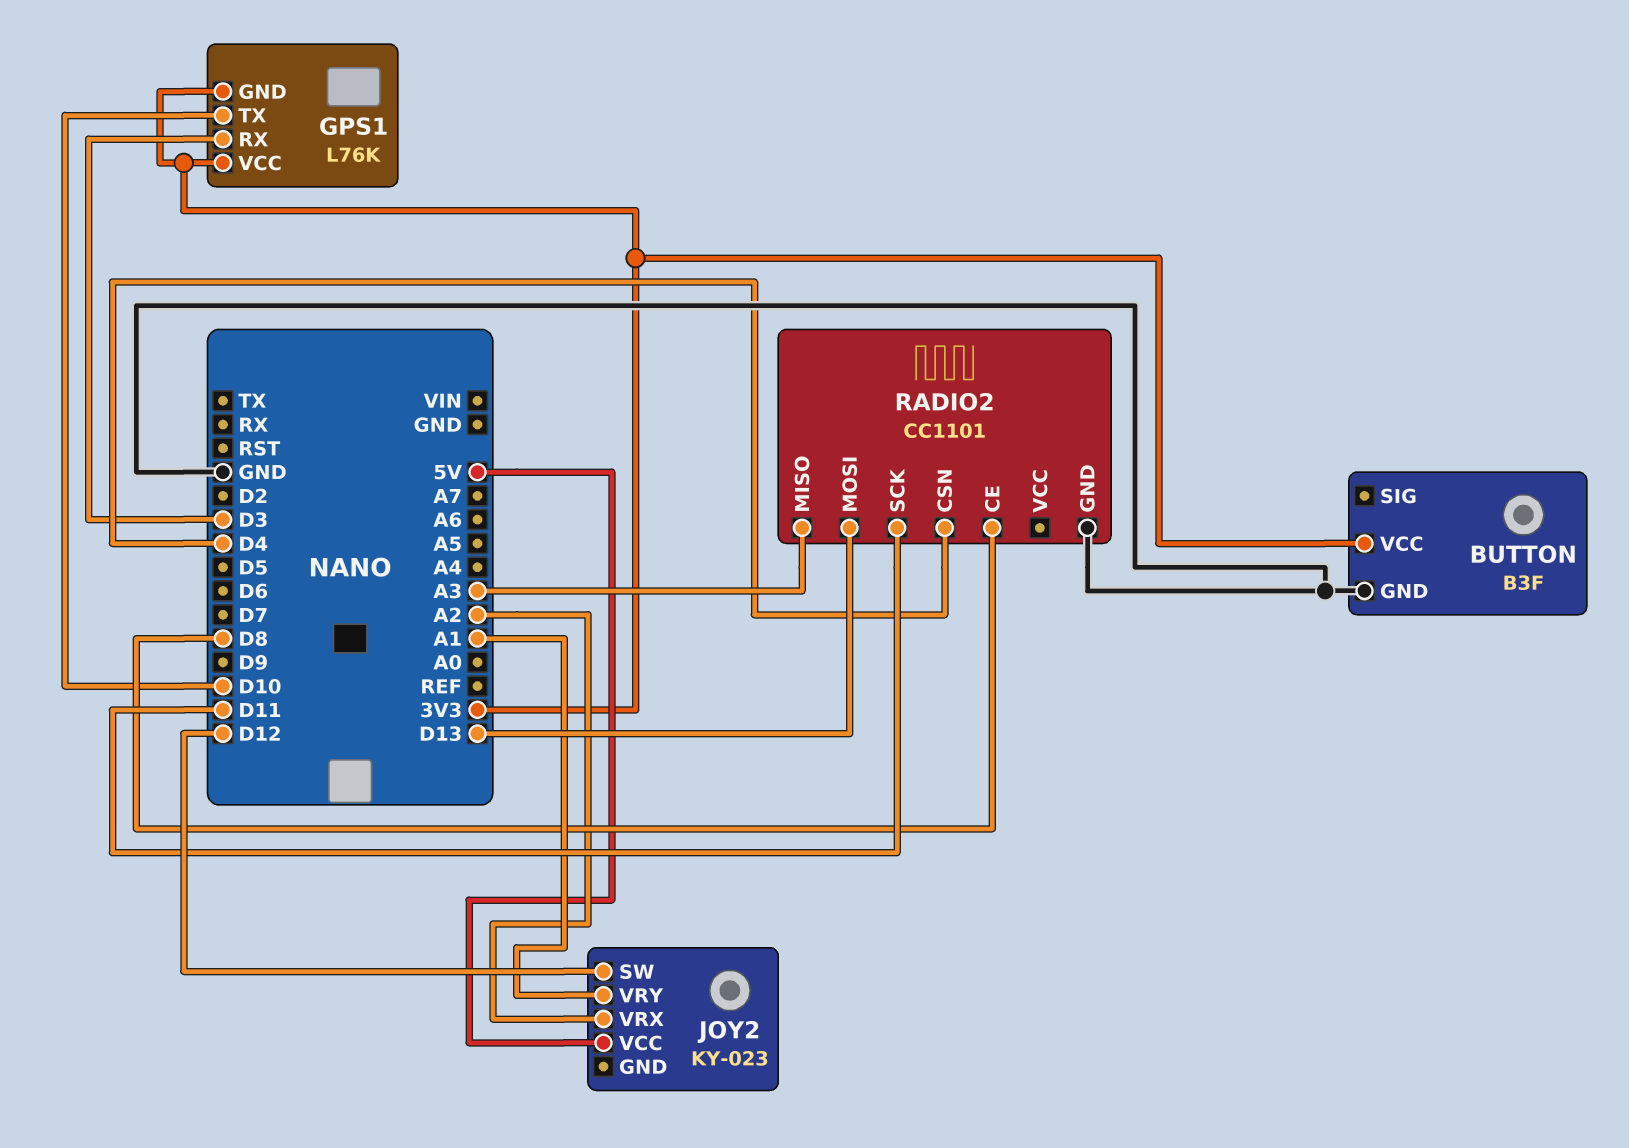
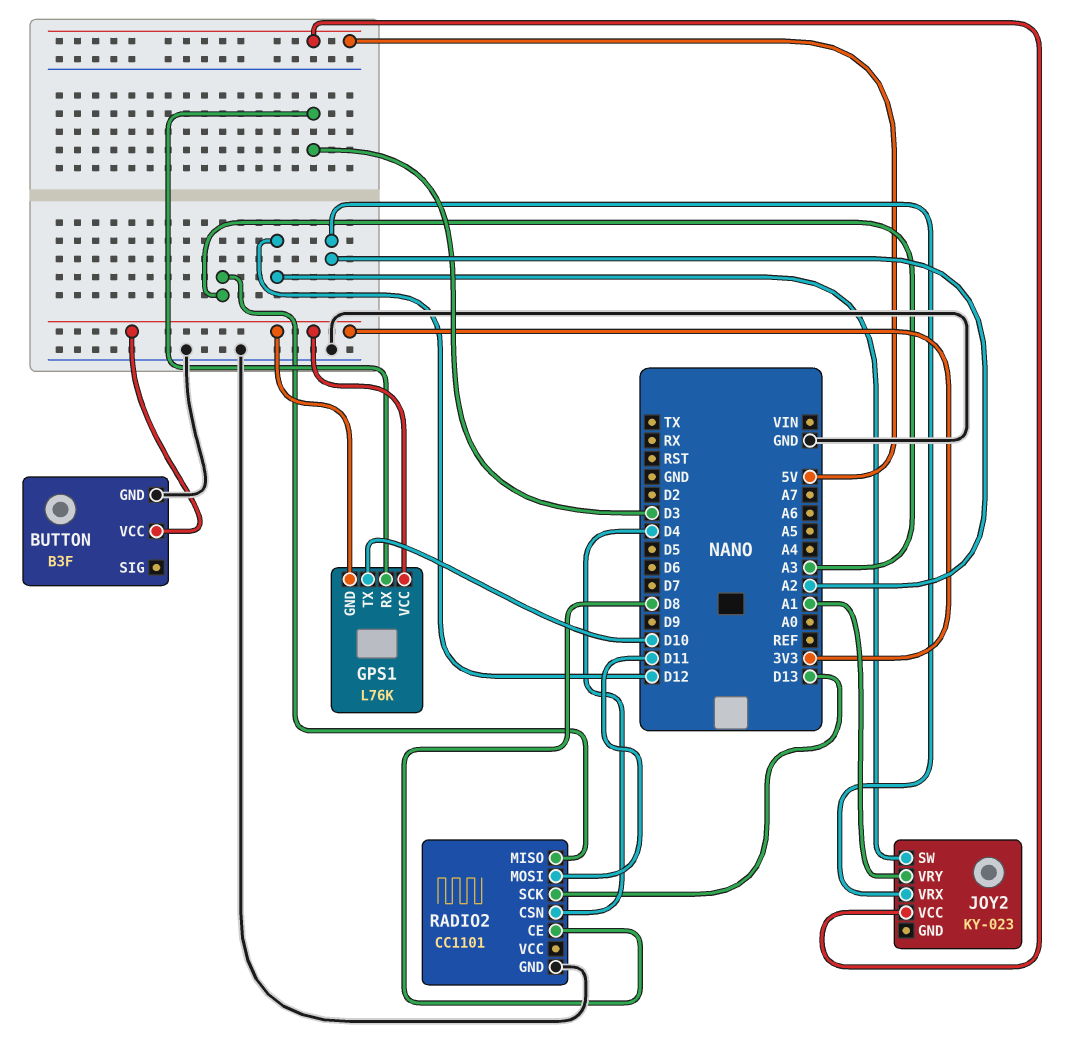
RADIO2 pin MOSI: D13 -> D11
RADIO2 pin SCK: D11 -> D13

